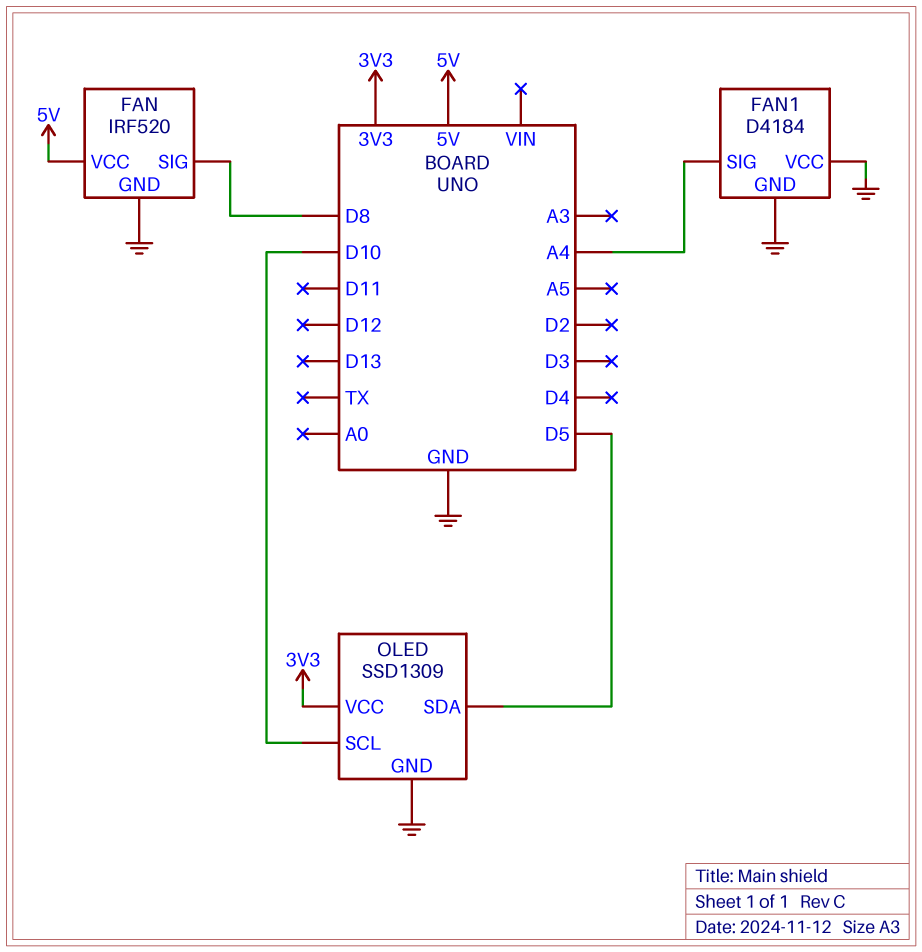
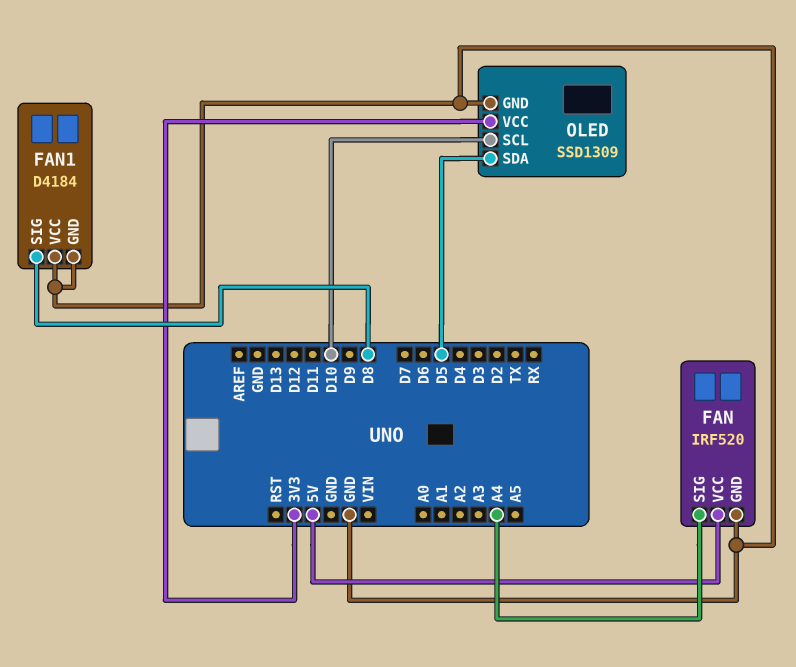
FAN pin SIG: D8 -> A4
FAN1 pin SIG: A4 -> D8

